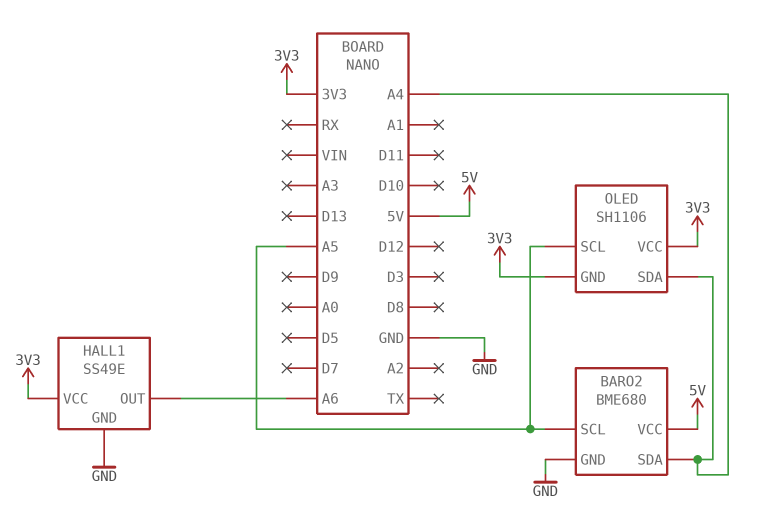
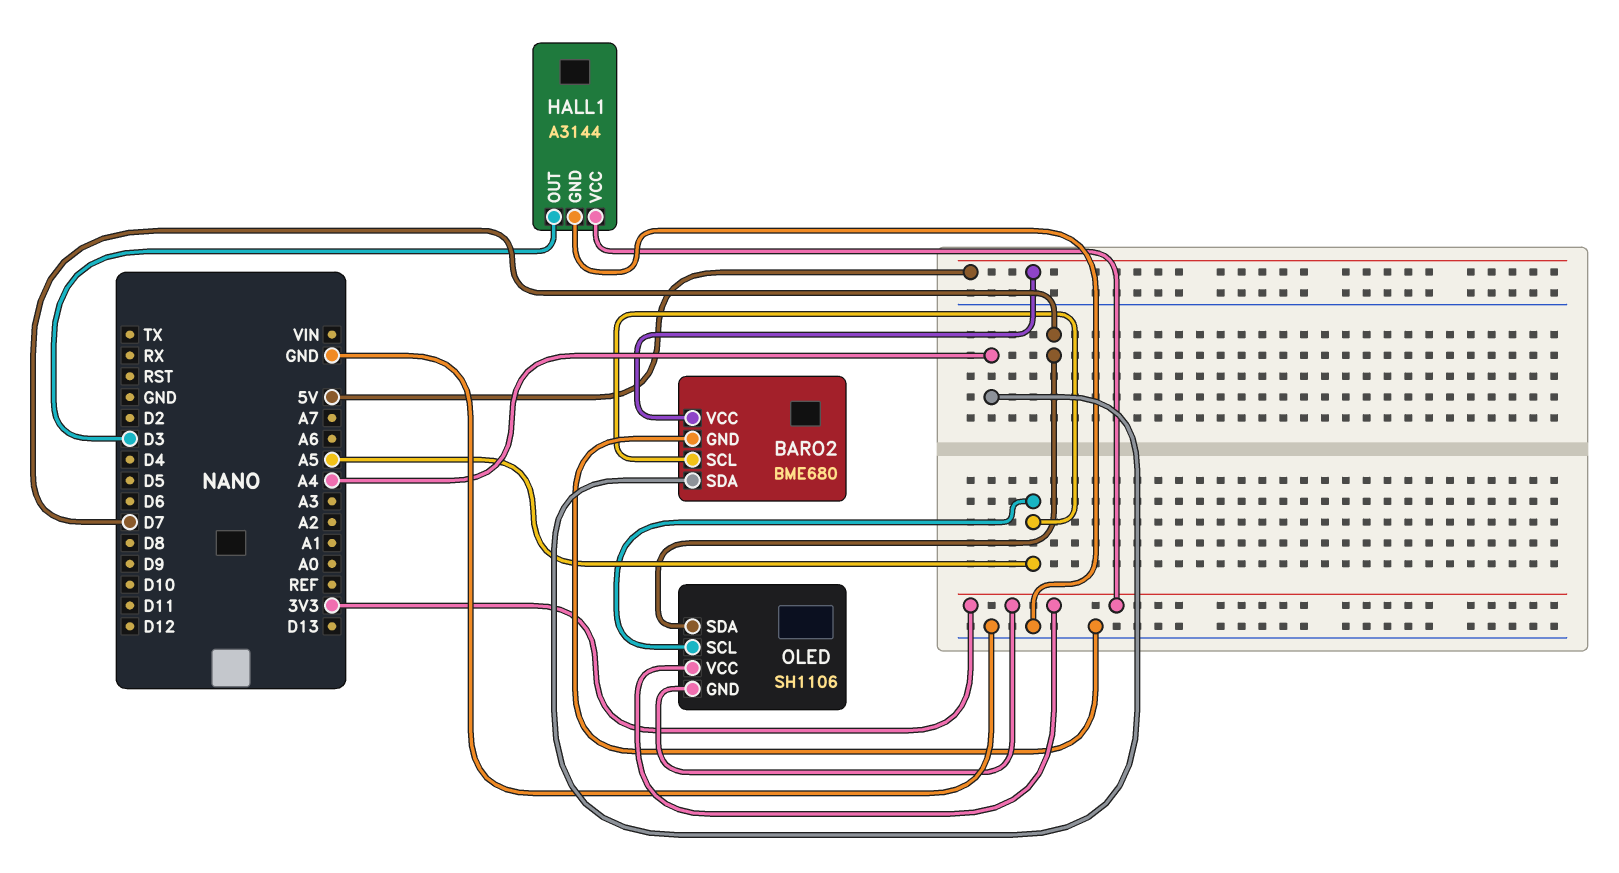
HALL1: SS49E -> A3144
HALL1 pin OUT: A6 -> D3
OLED pin SDA: A4 -> D7

